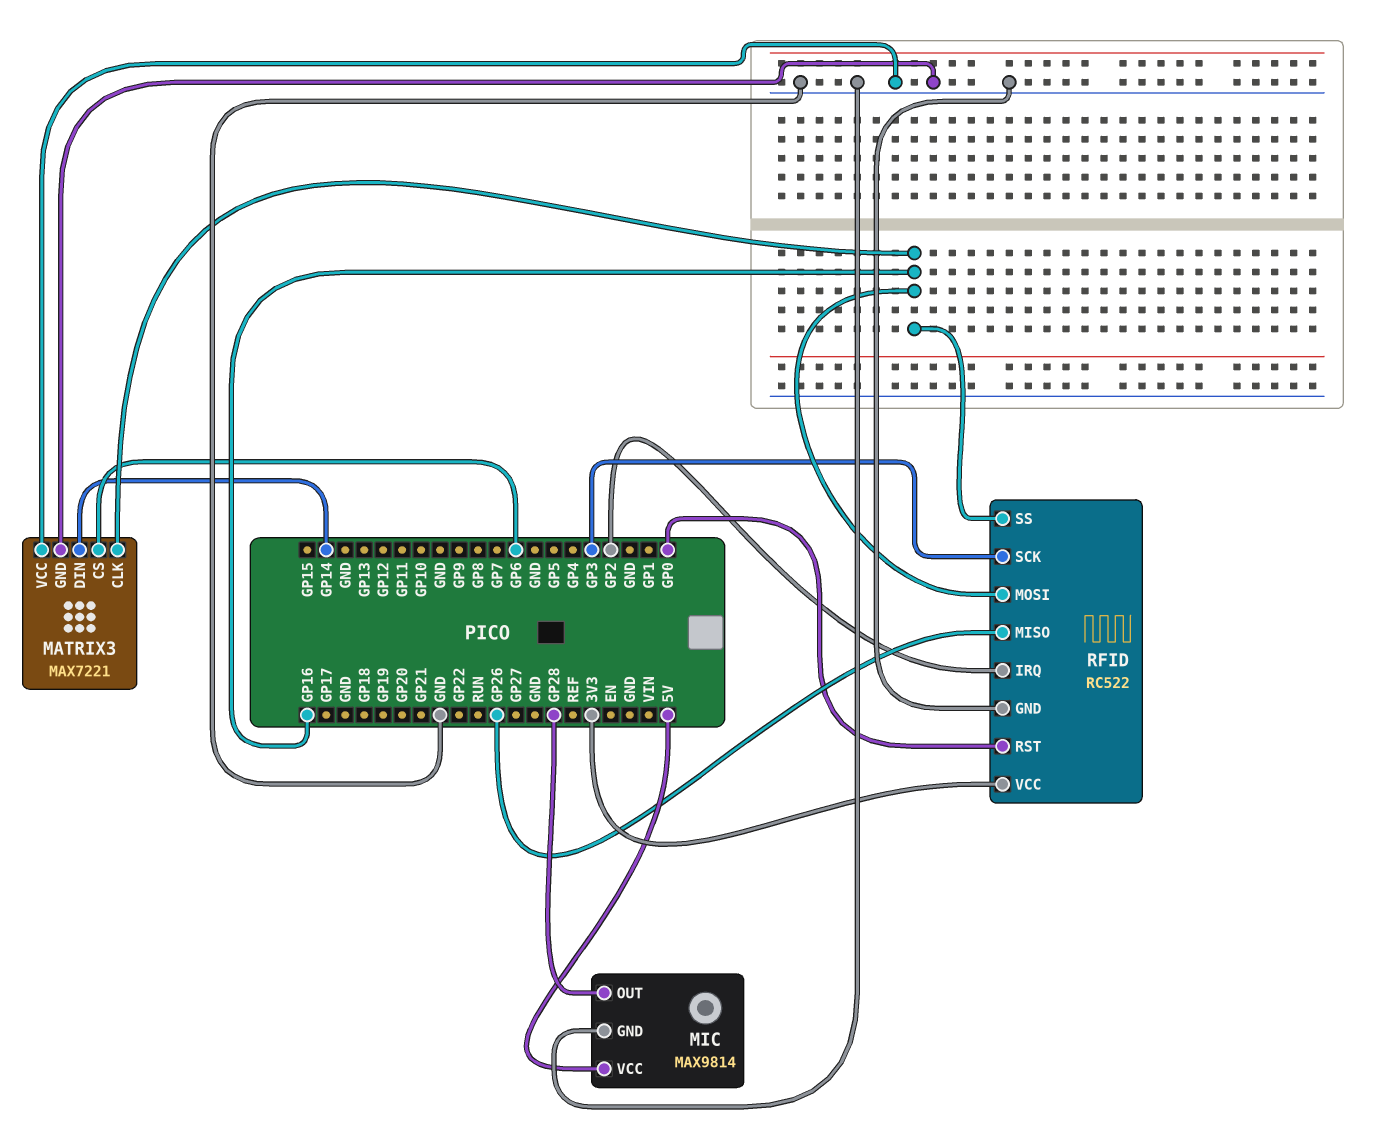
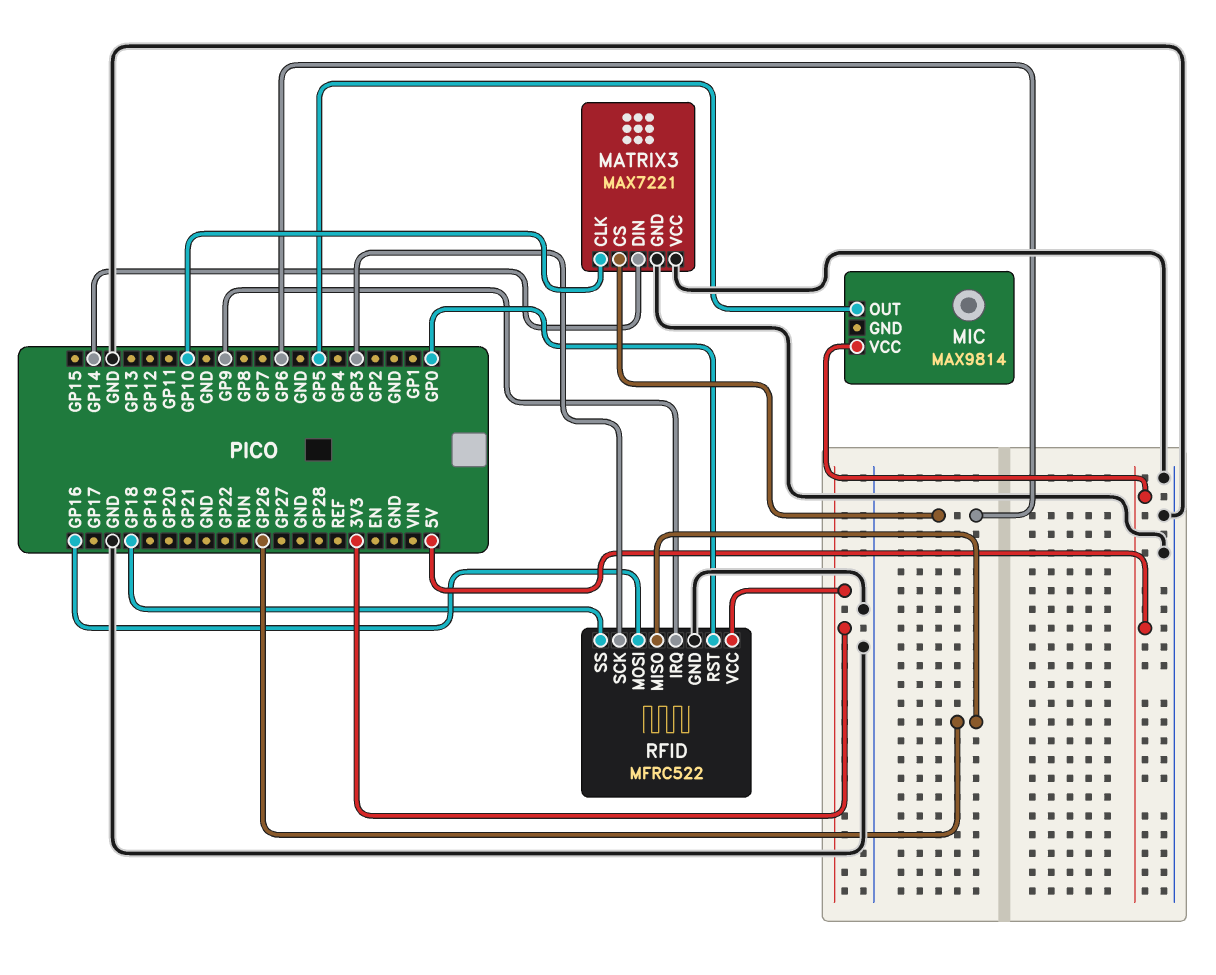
MATRIX3 pin CLK: GP16 -> GP10
MIC pin GND: GND -> none
MIC pin OUT: GP28 -> GP5
RFID: RC522 -> MFRC522
RFID pin IRQ: GP2 -> GP9
RFID pin SS: GP16 -> GP18

